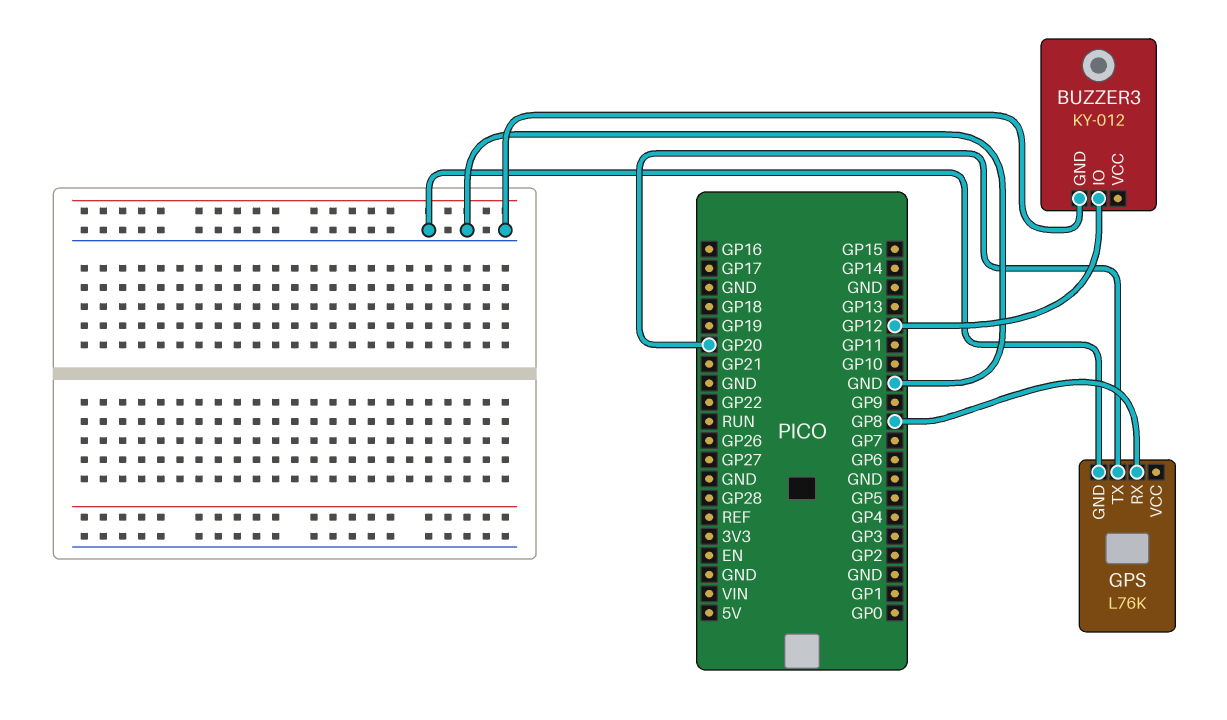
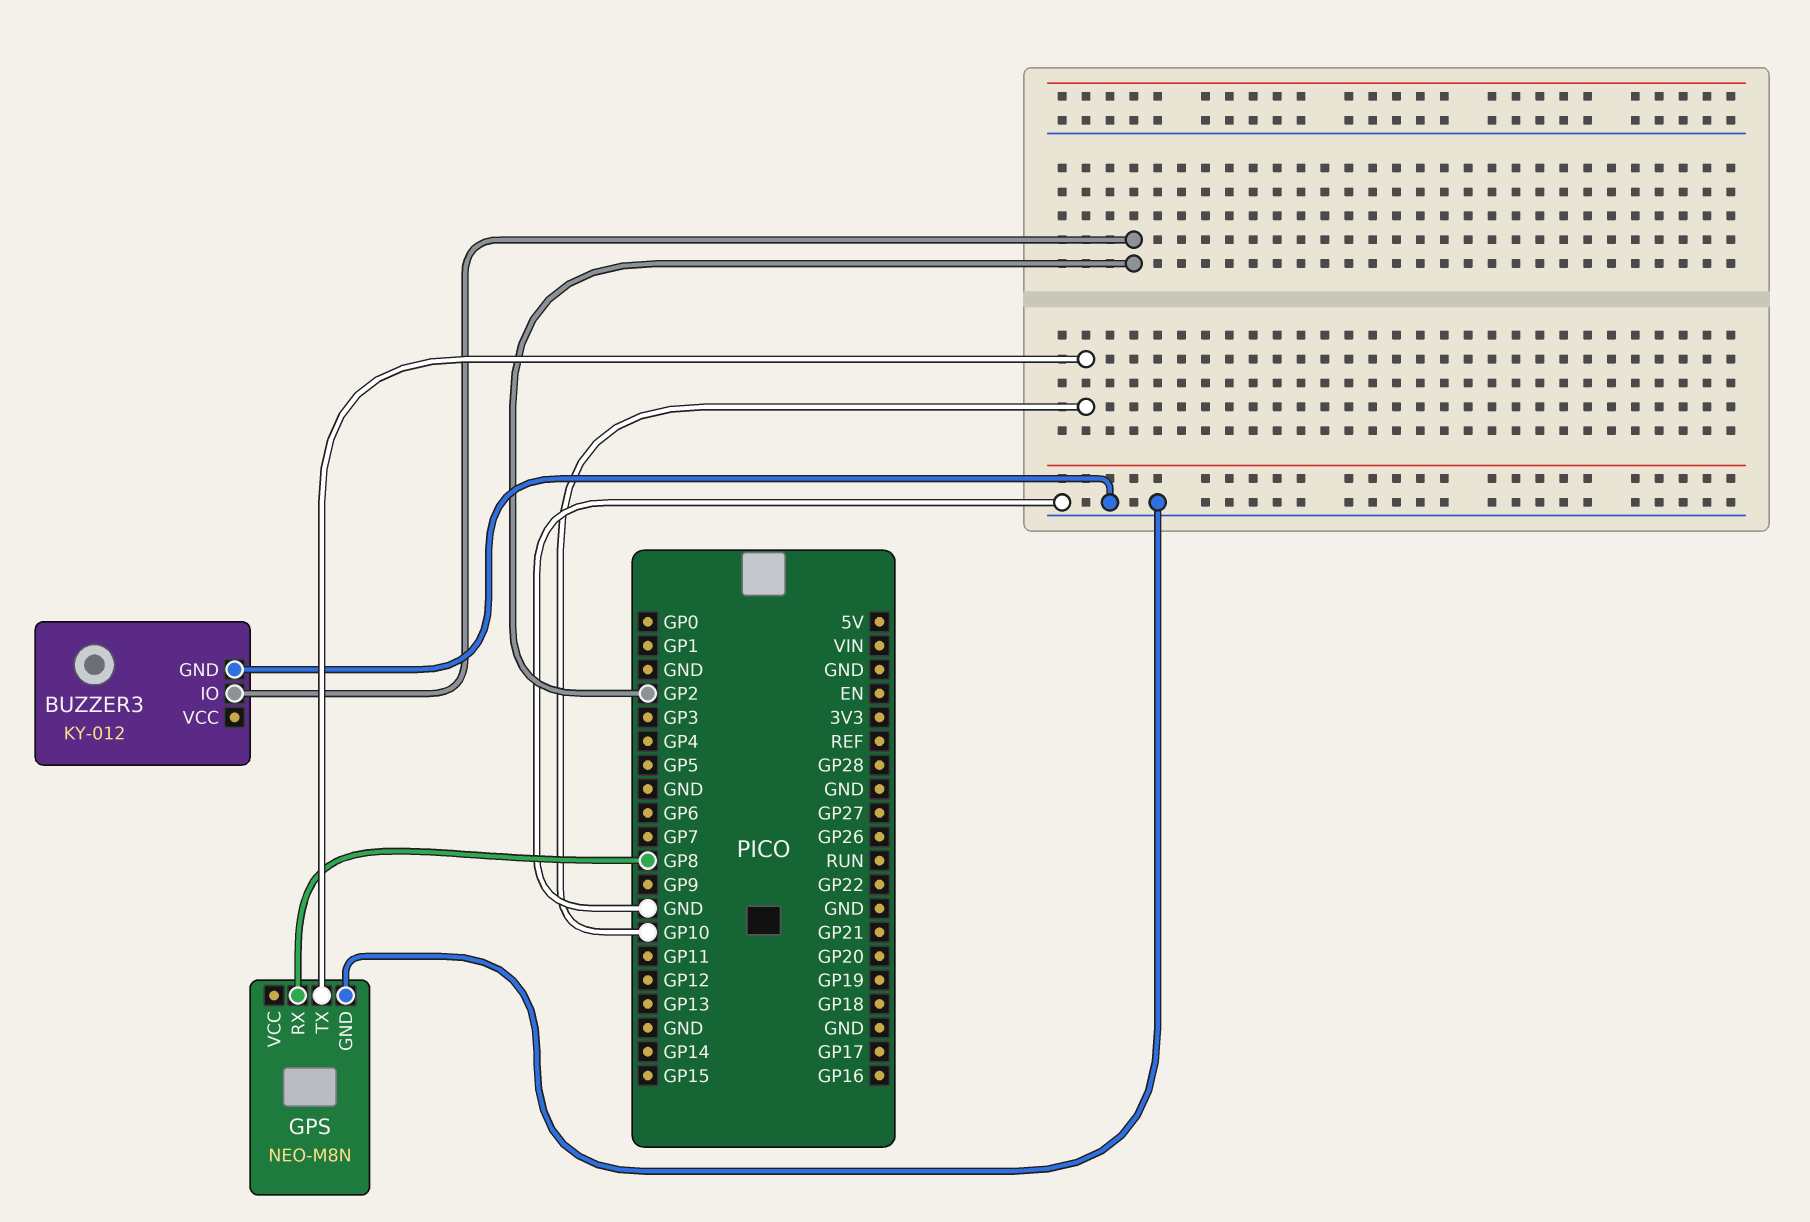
BUZZER3 pin IO: GP12 -> GP2
GPS: L76K -> NEO-M8N
GPS pin TX: GP20 -> GP10

